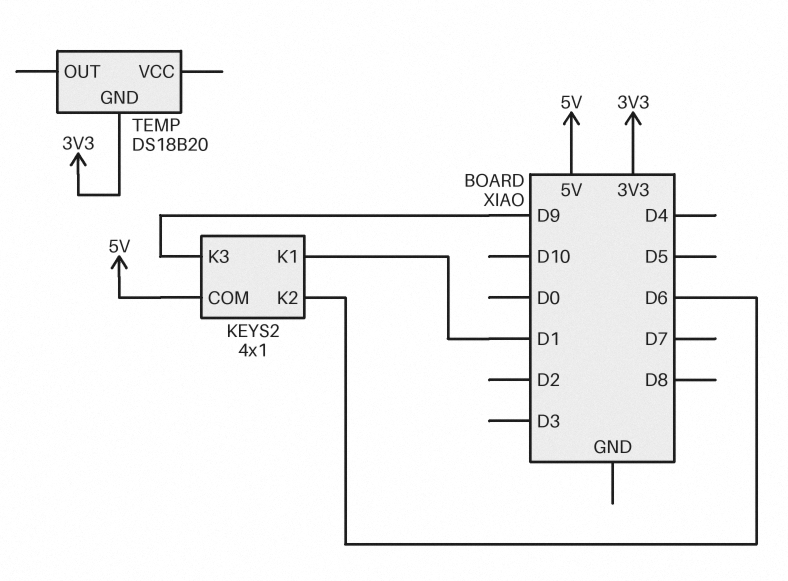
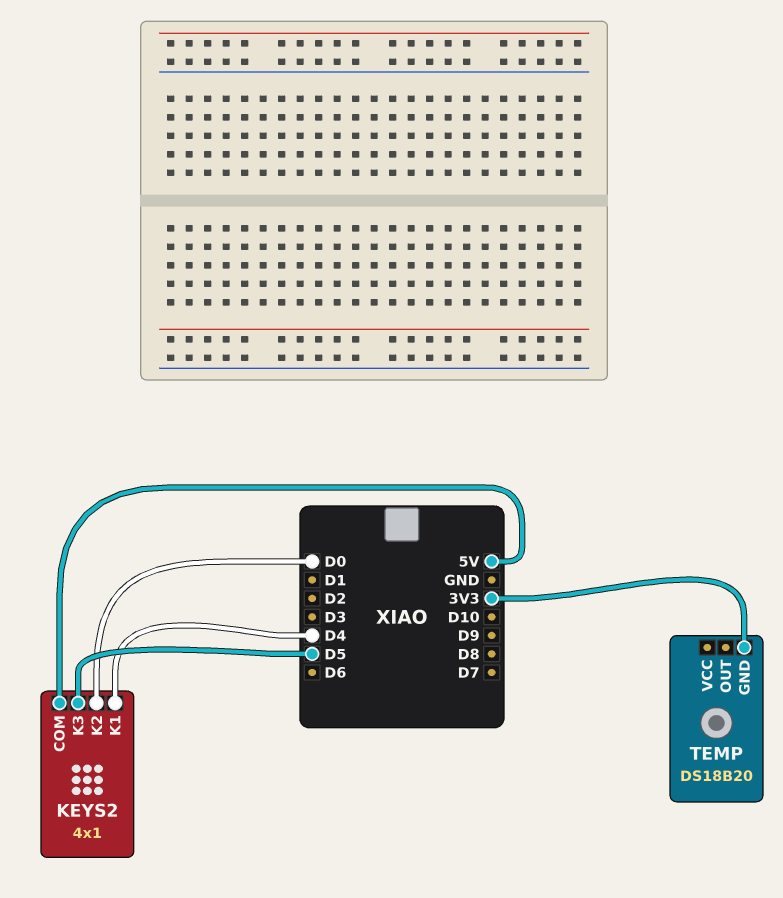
KEYS2 pin K1: D1 -> D4
KEYS2 pin K2: D6 -> D0
KEYS2 pin K3: D9 -> D5

